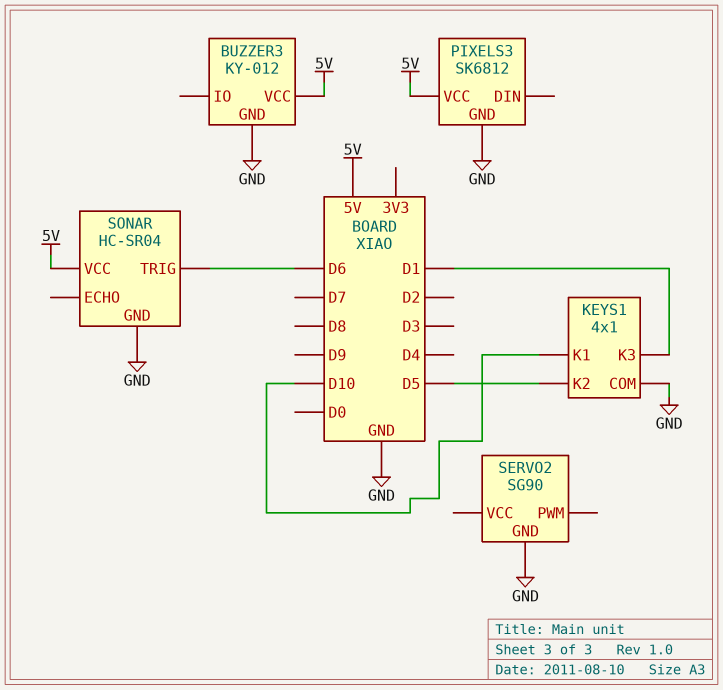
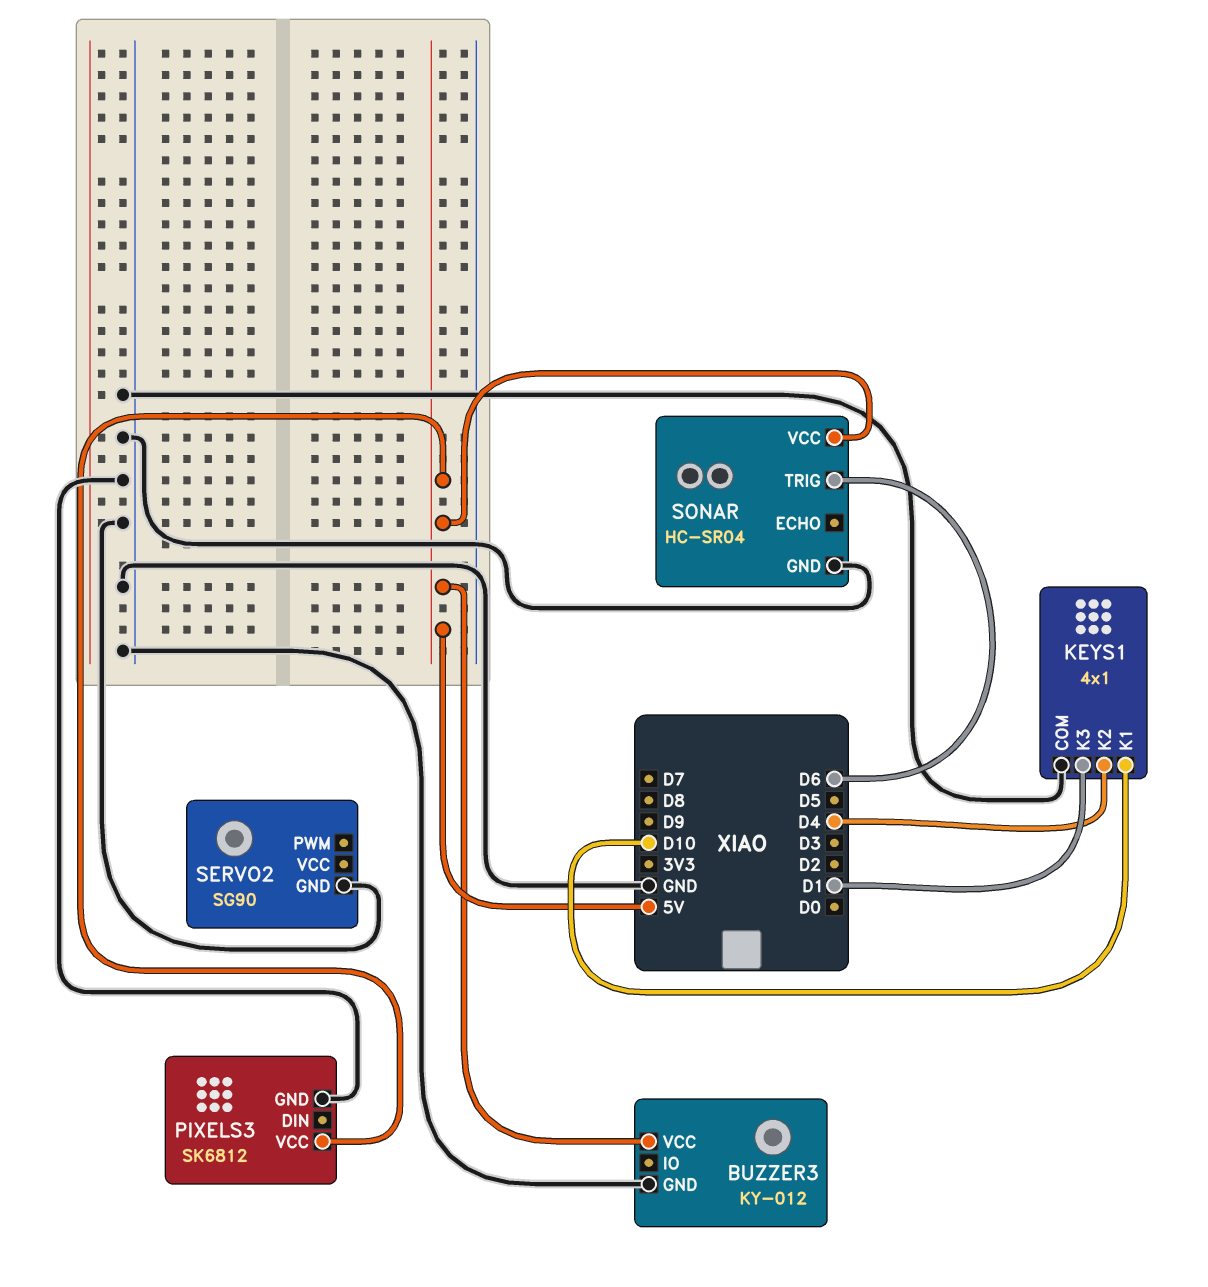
KEYS1 pin K2: D5 -> D4

